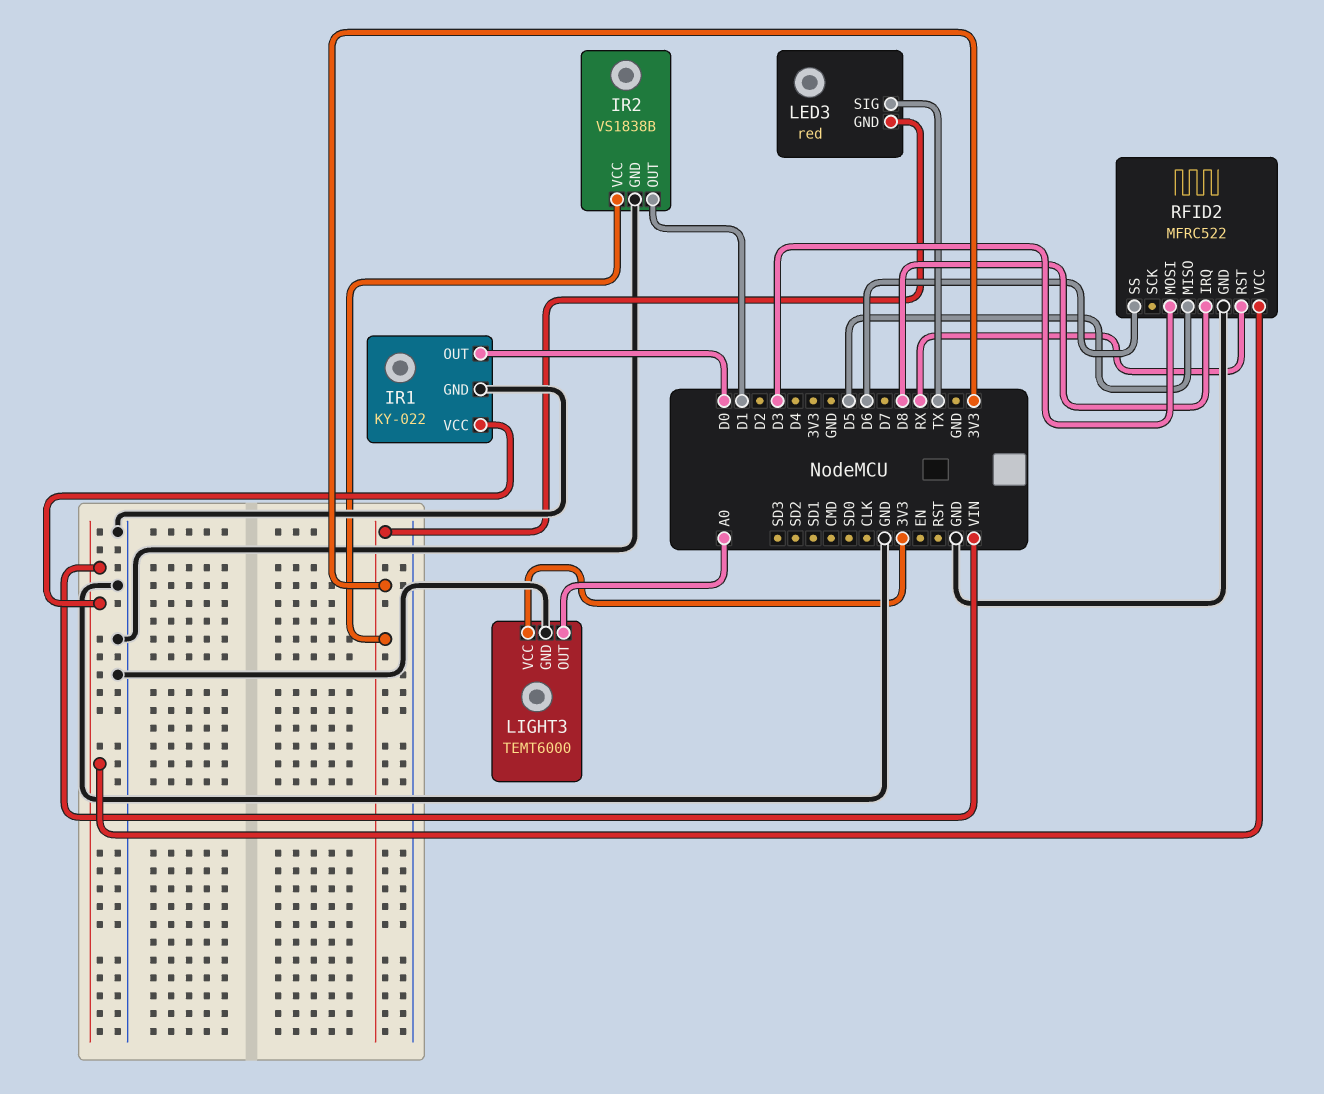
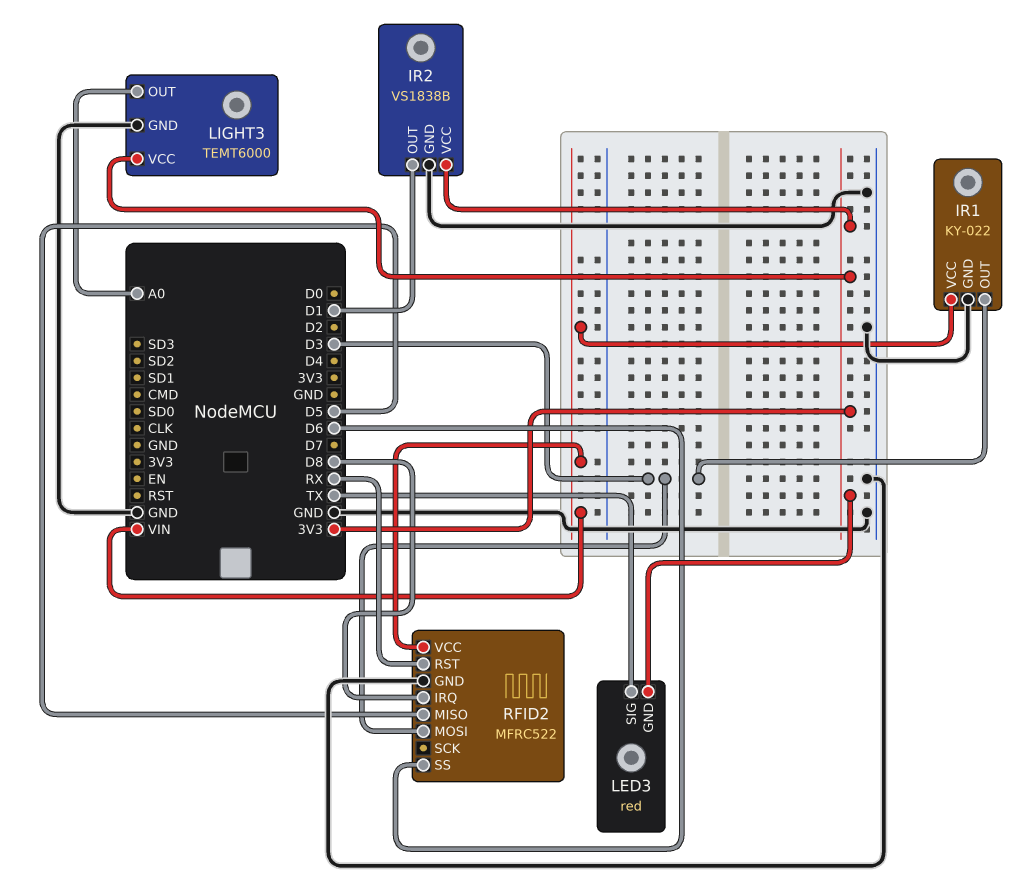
IR1 pin OUT: D0 -> D3

